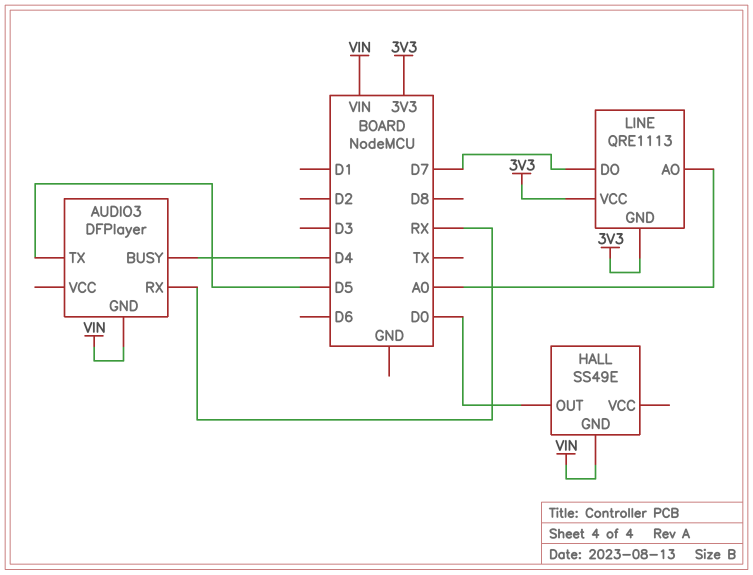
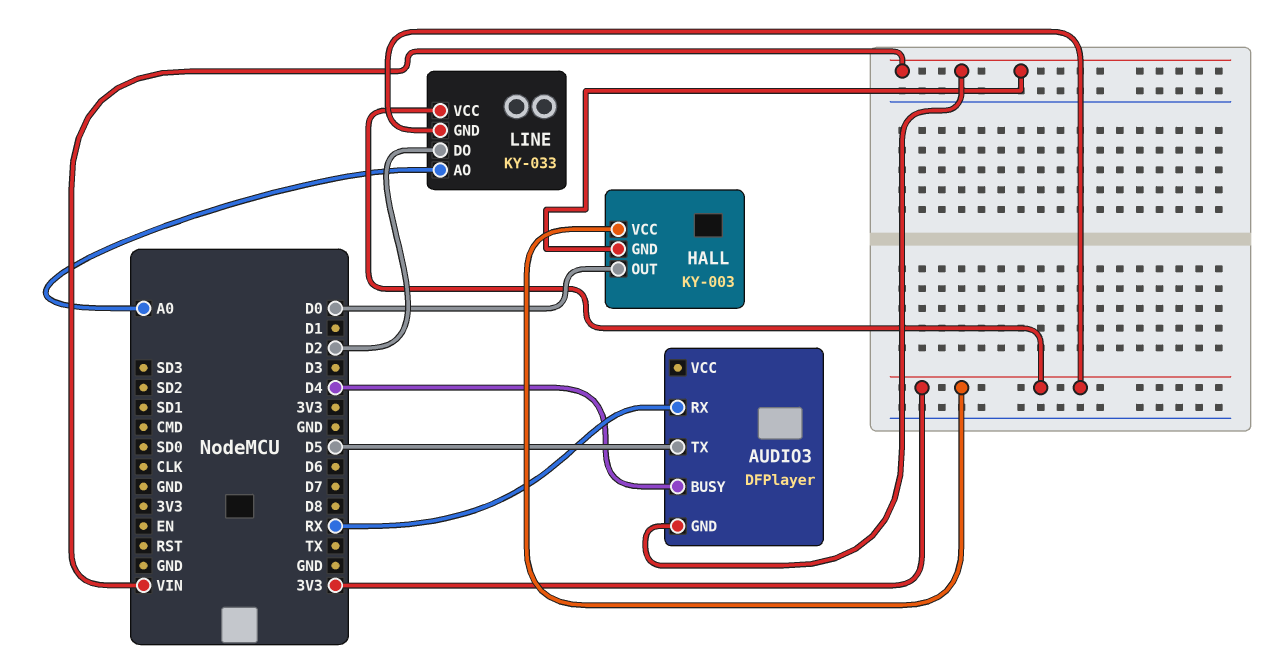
HALL: SS49E -> KY-003
HALL pin VCC: none -> 3V3
LINE: QRE1113 -> KY-033
LINE pin DO: D7 -> D2

